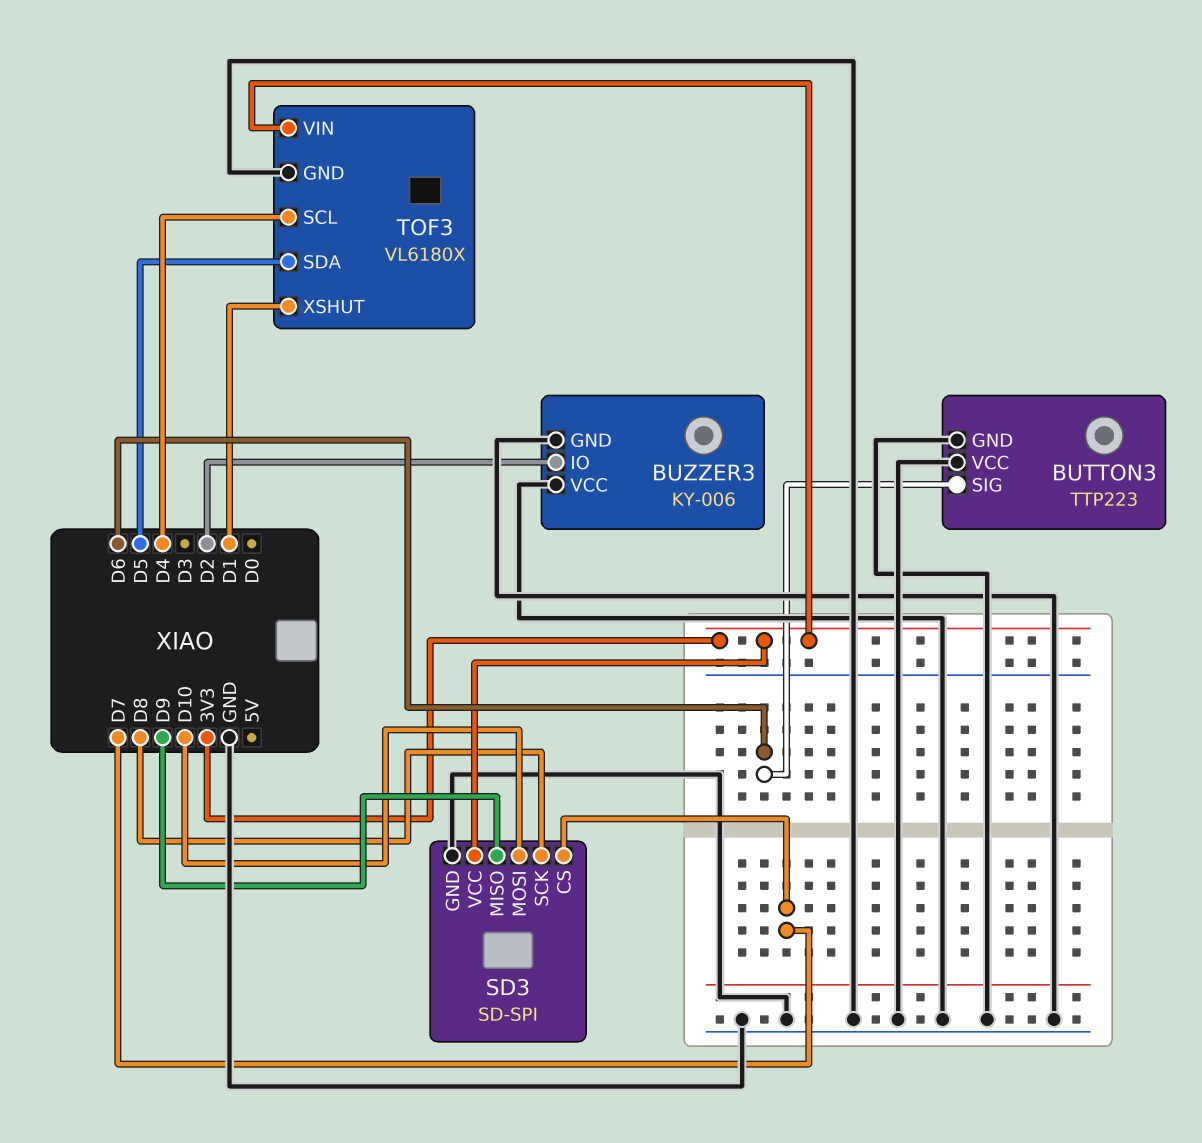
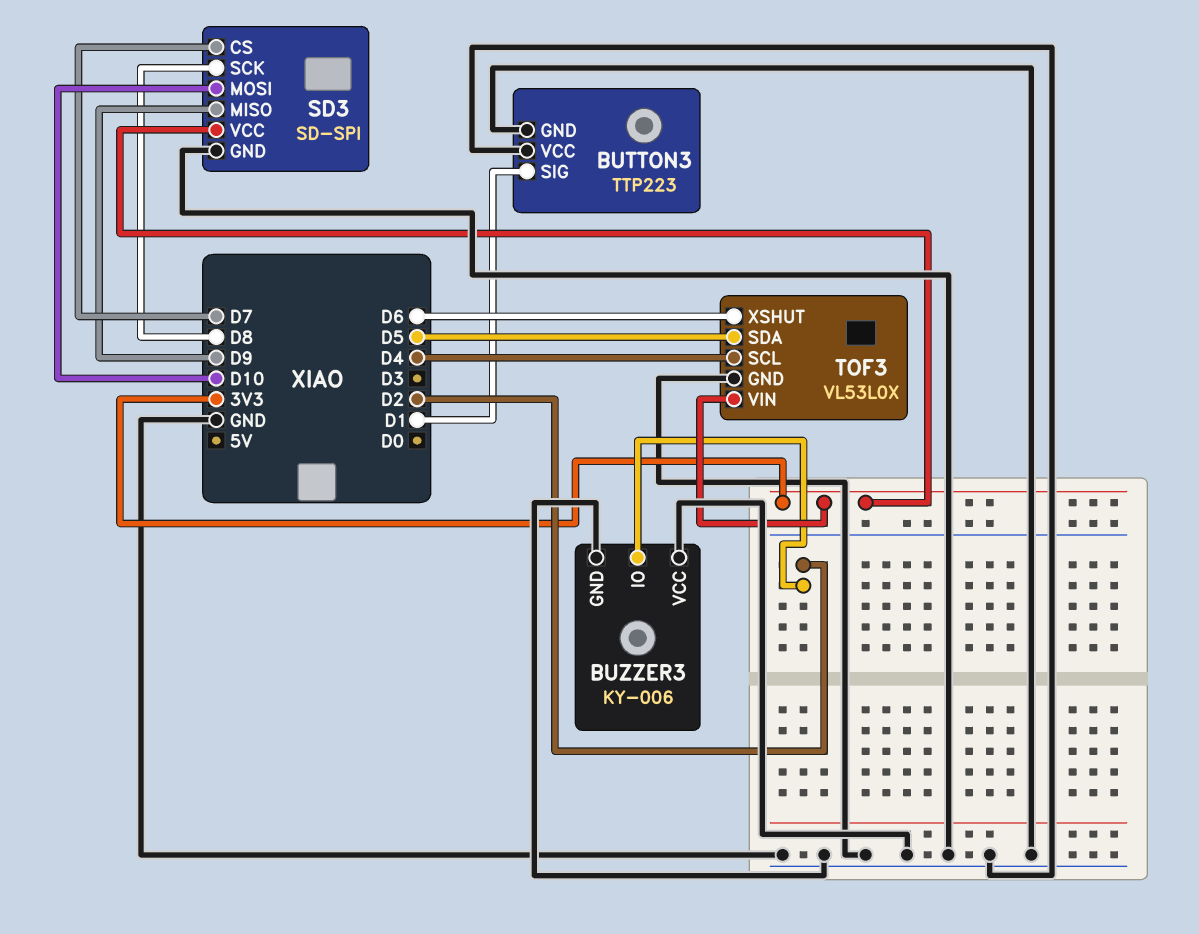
BUTTON3 pin SIG: D6 -> D1
TOF3: VL6180X -> VL53L0X
TOF3 pin XSHUT: D1 -> D6

